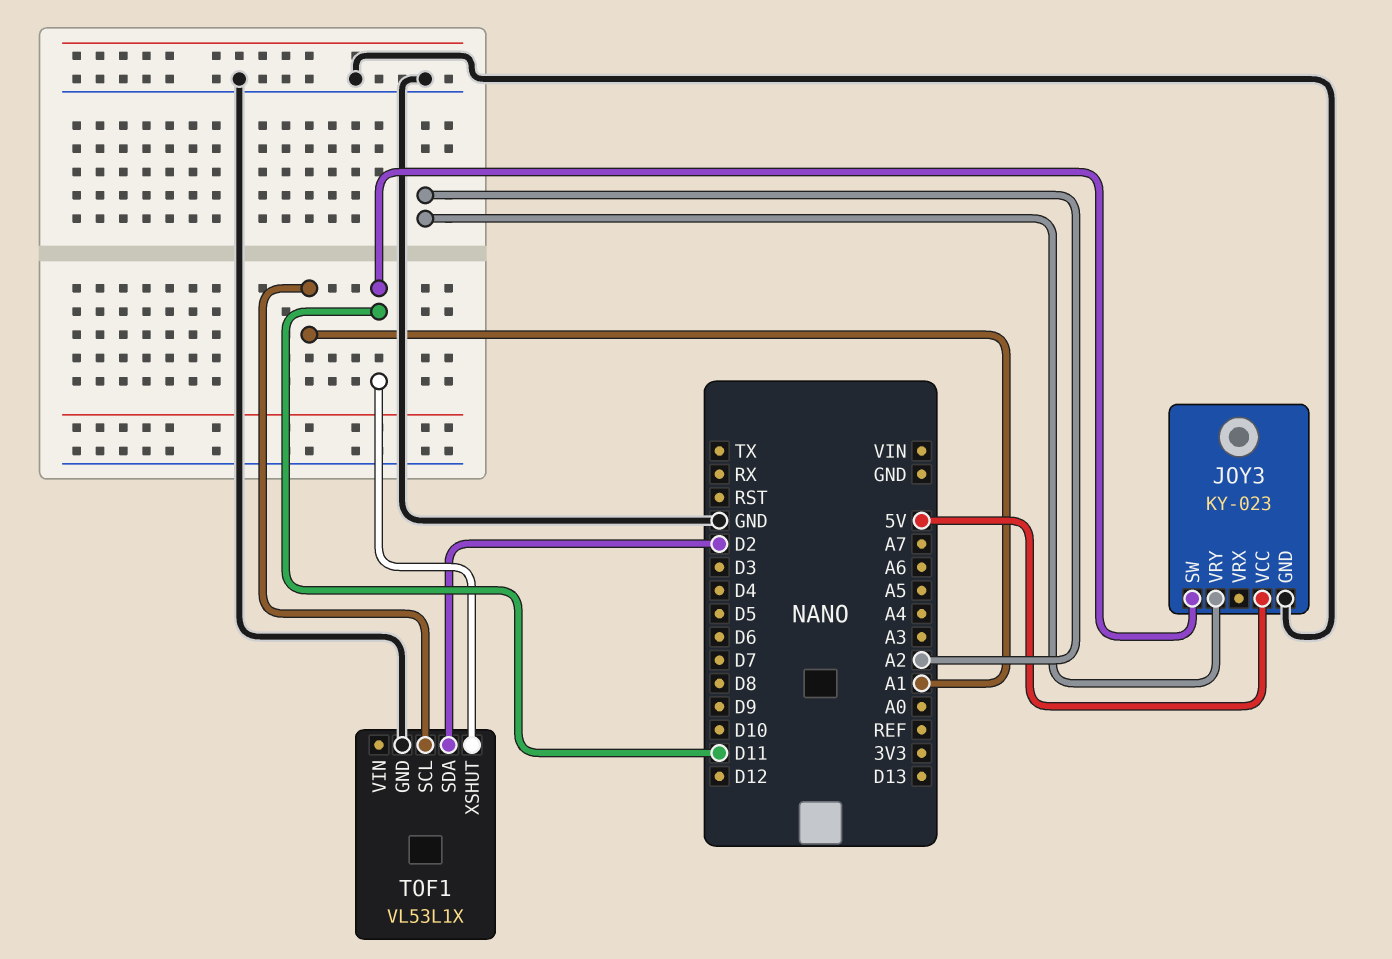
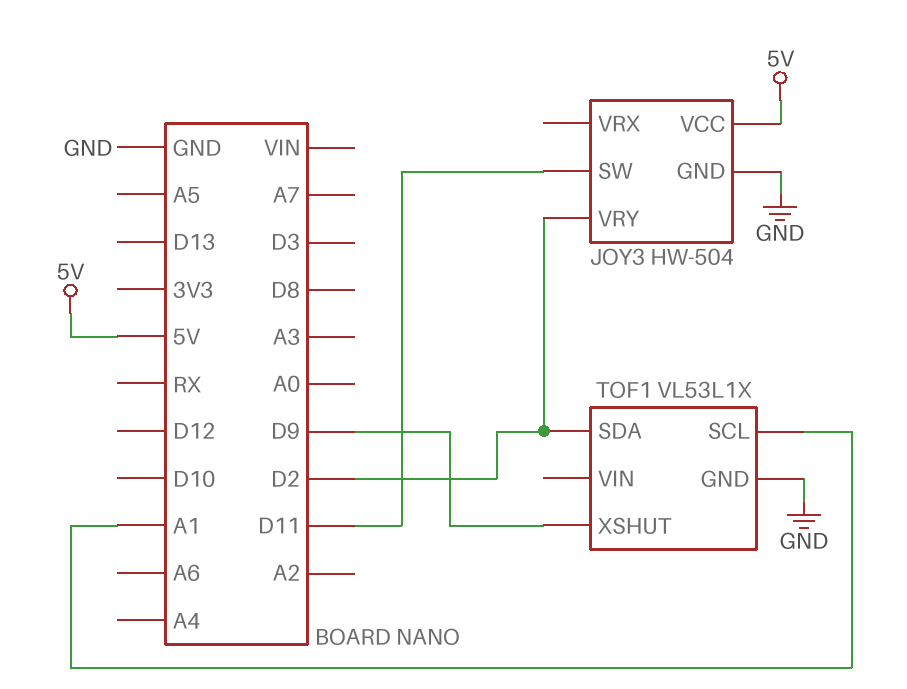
JOY3: KY-023 -> HW-504
JOY3 pin VRY: A2 -> D2
TOF1 pin XSHUT: D11 -> D9

